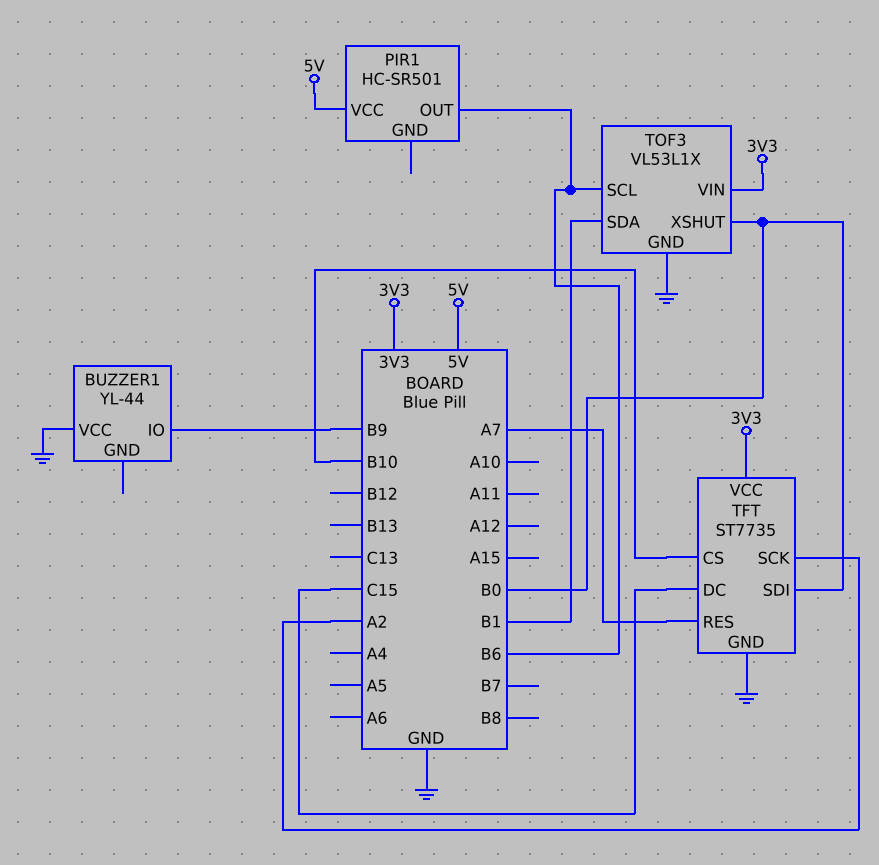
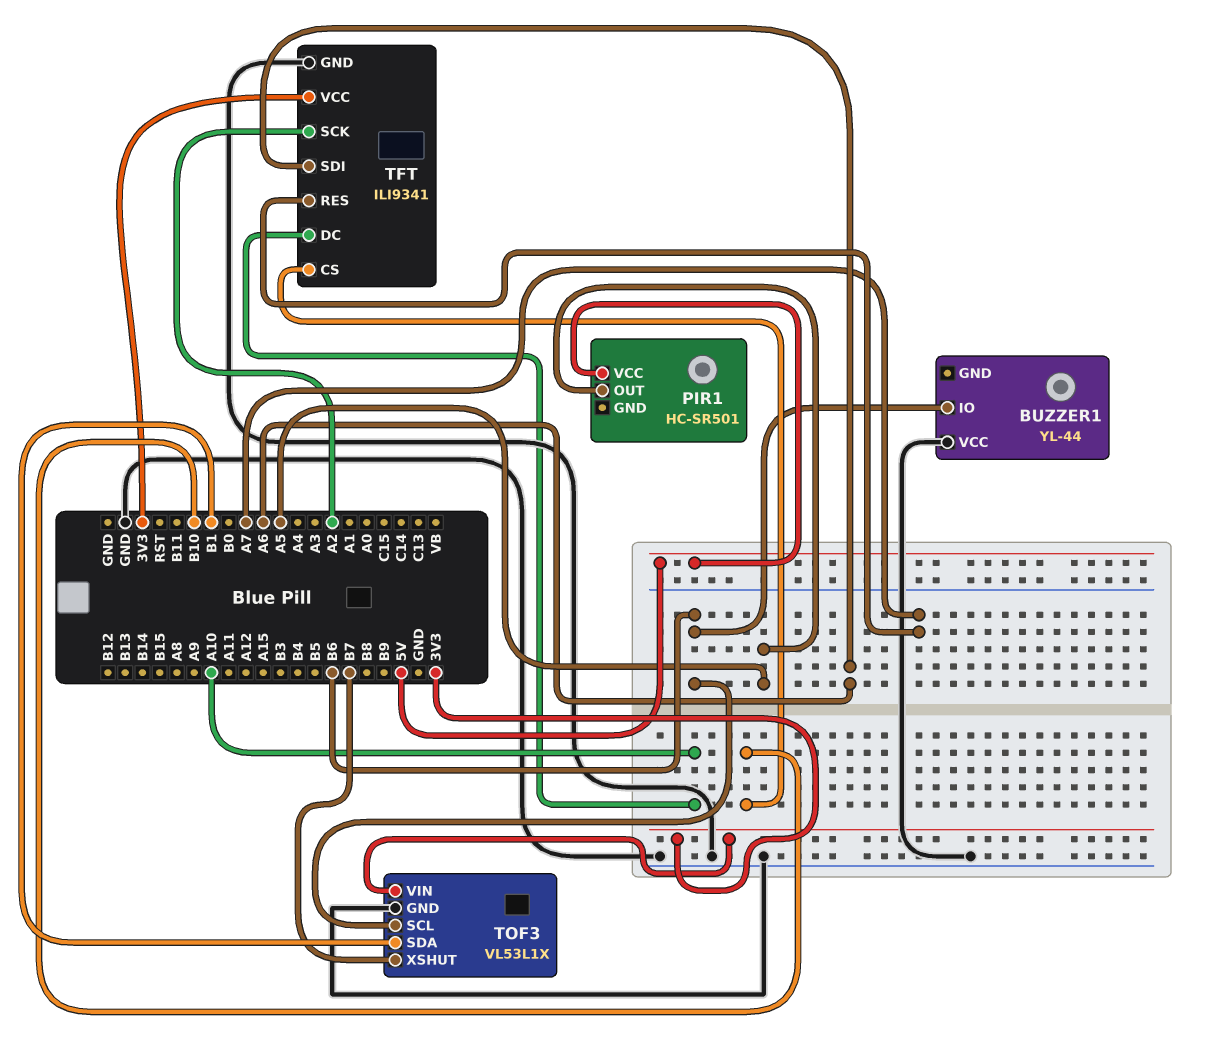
BUZZER1 pin IO: B9 -> B6
PIR1 pin OUT: B6 -> A5
TFT: ST7735 -> ILI9341
TFT pin DC: C15 -> A10
TFT pin SDI: B0 -> A6
TOF3 pin XSHUT: B0 -> B7

